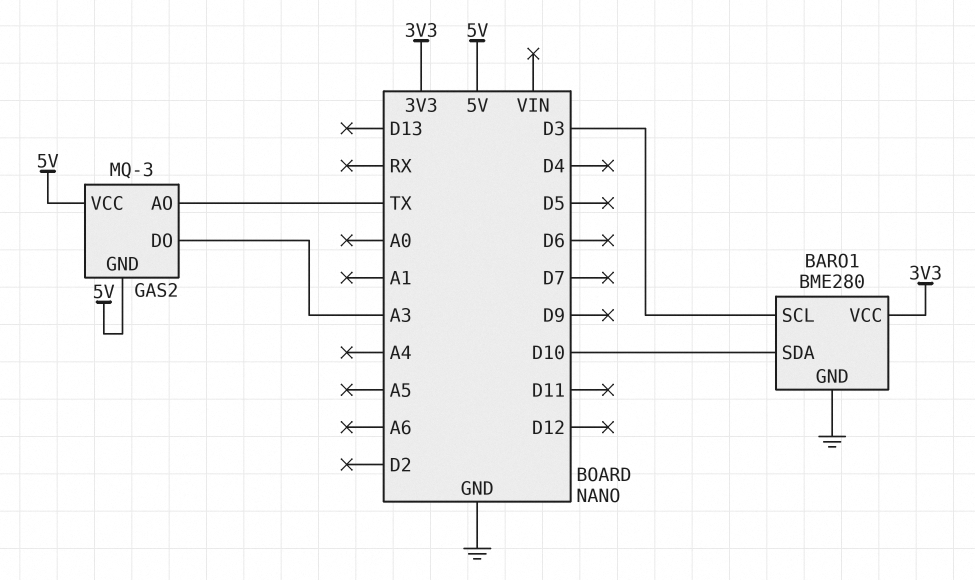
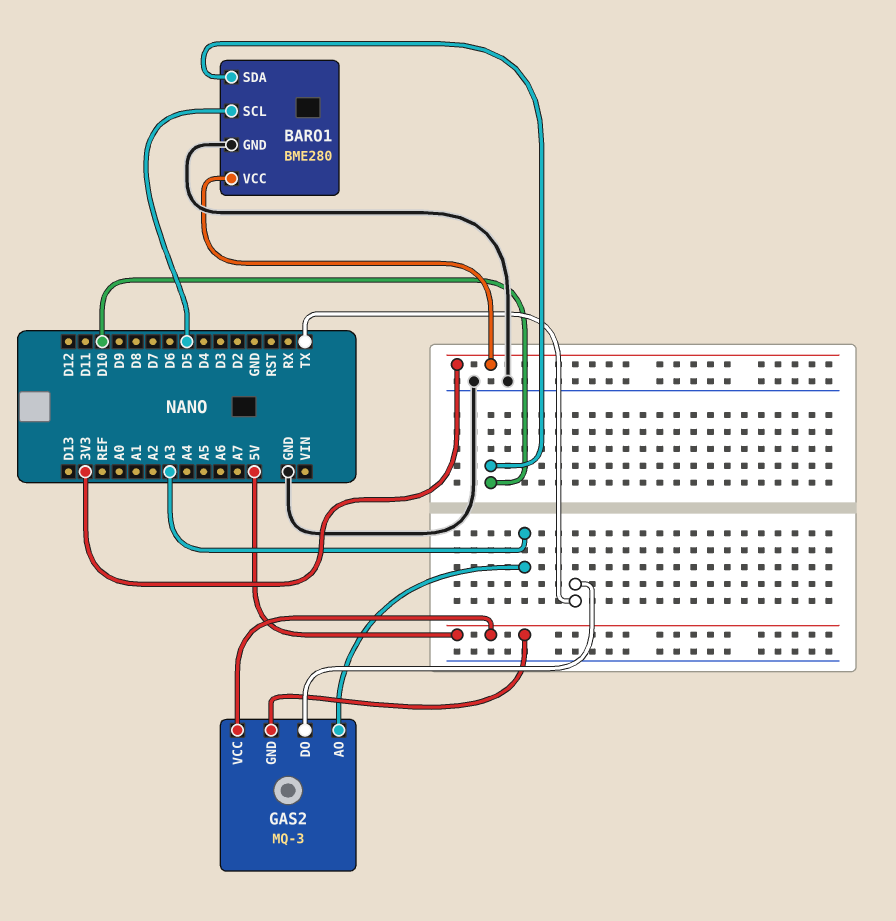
BARO1 pin SCL: D3 -> D5
GAS2 pin AO: TX -> A3
GAS2 pin DO: A3 -> TX

